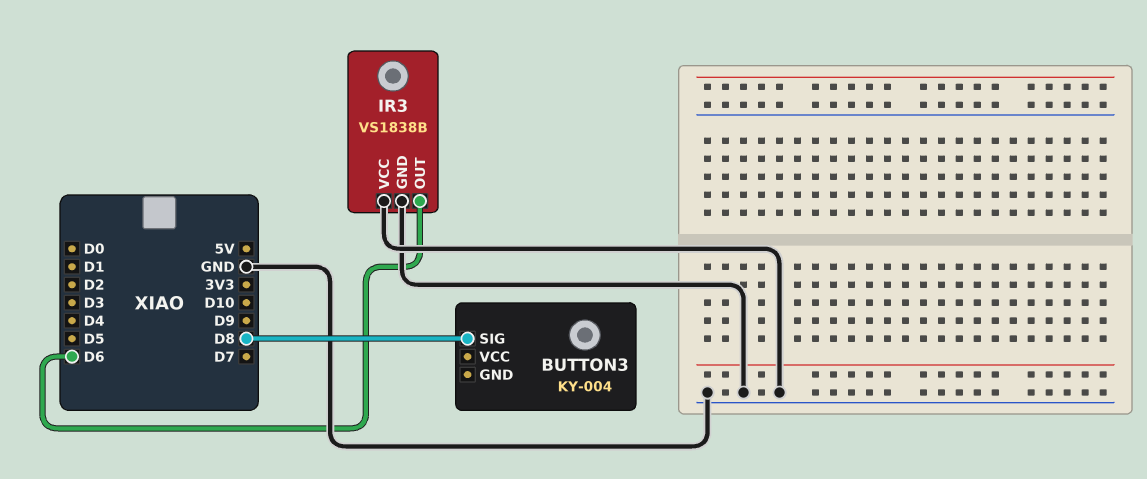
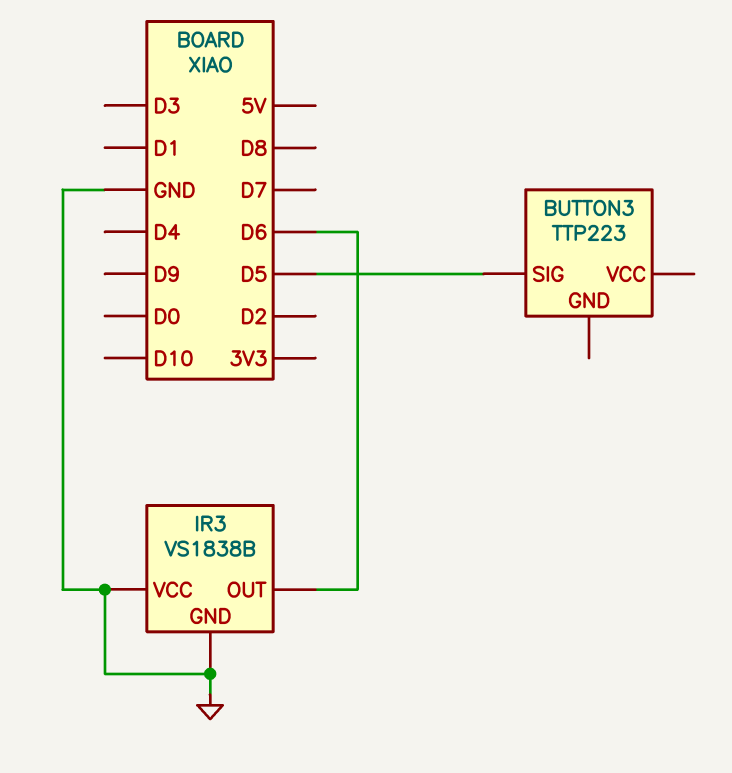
BUTTON3: KY-004 -> TTP223
BUTTON3 pin SIG: D8 -> D5

